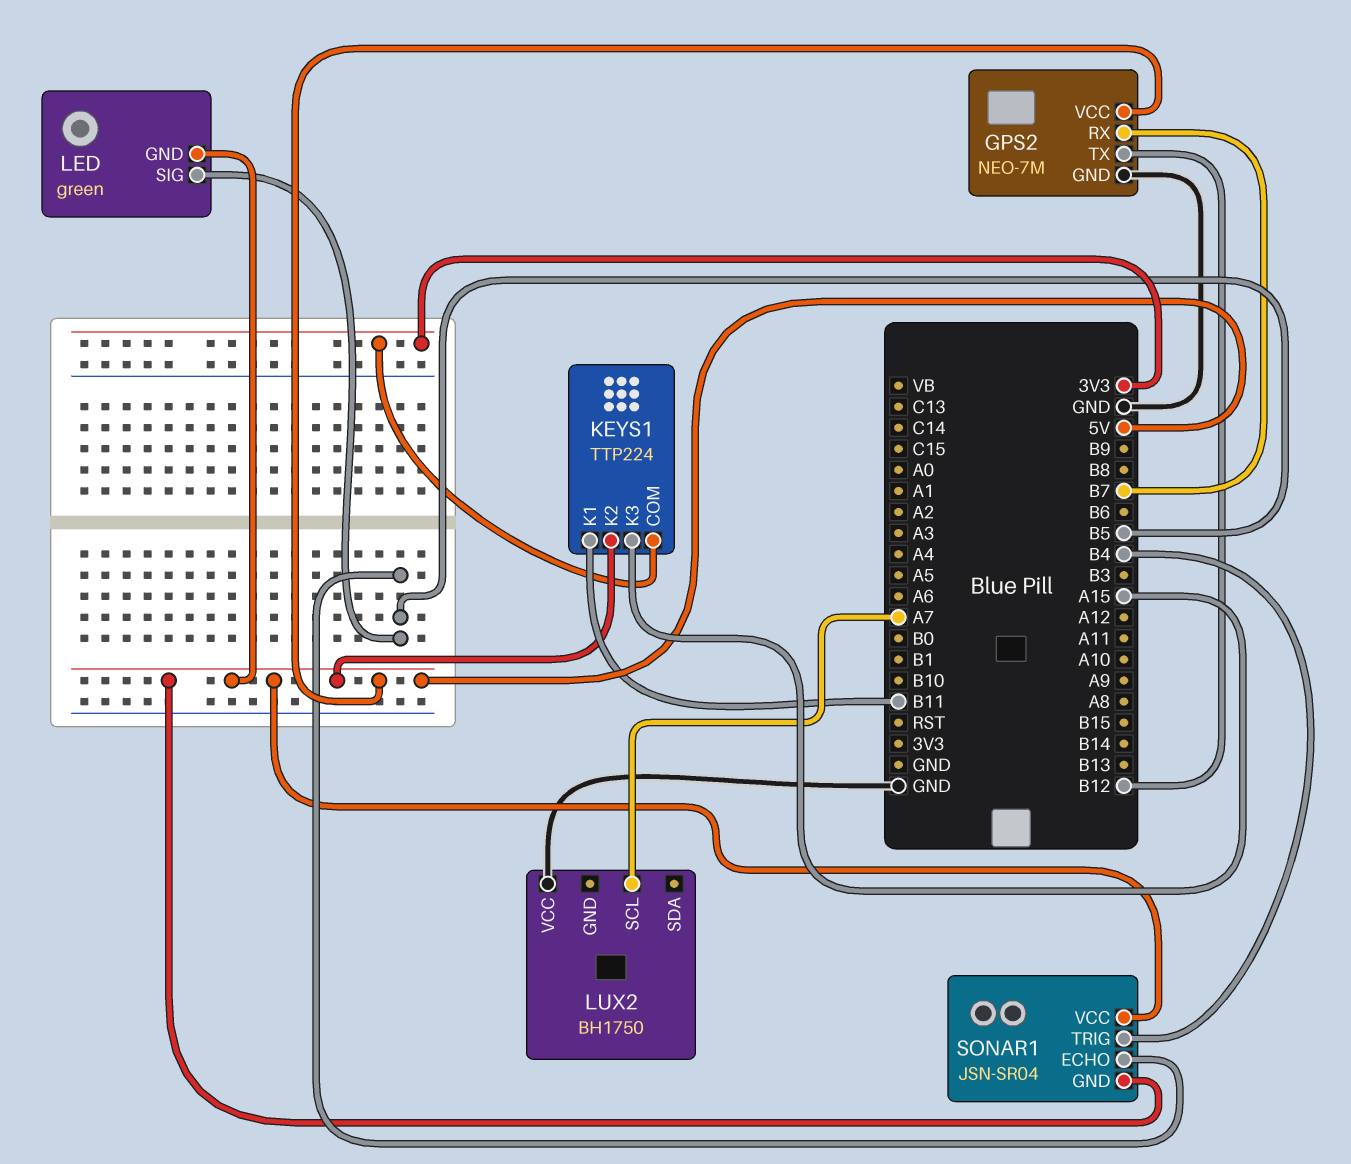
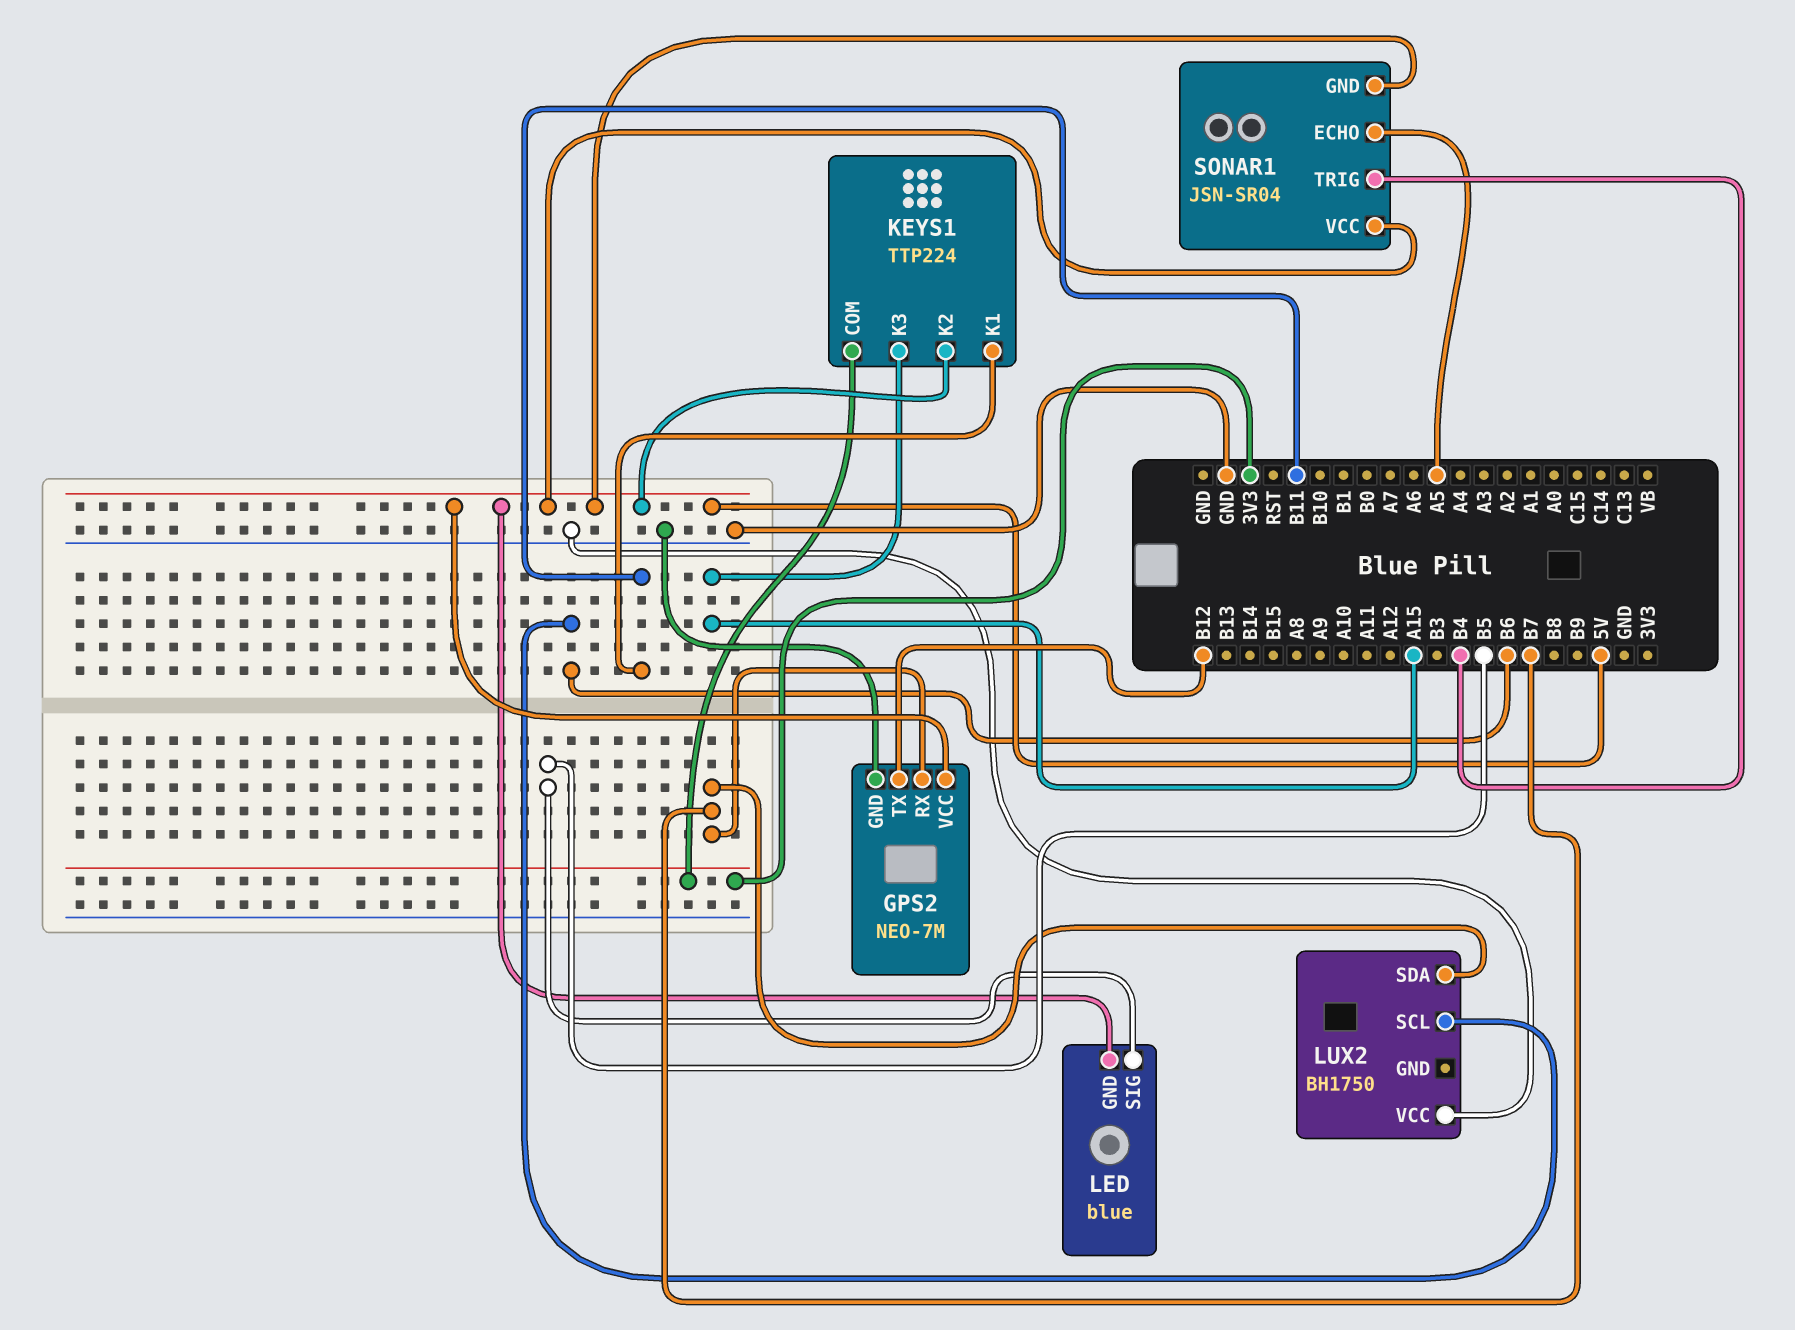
LED: green -> blue
LUX2 pin SCL: A7 -> B6
LUX2 pin SDA: none -> B7
SONAR1 pin ECHO: B5 -> A5

